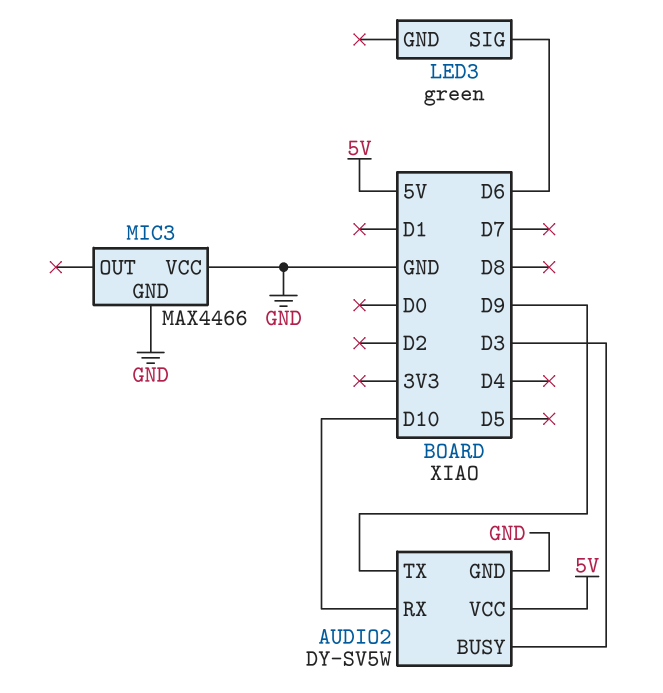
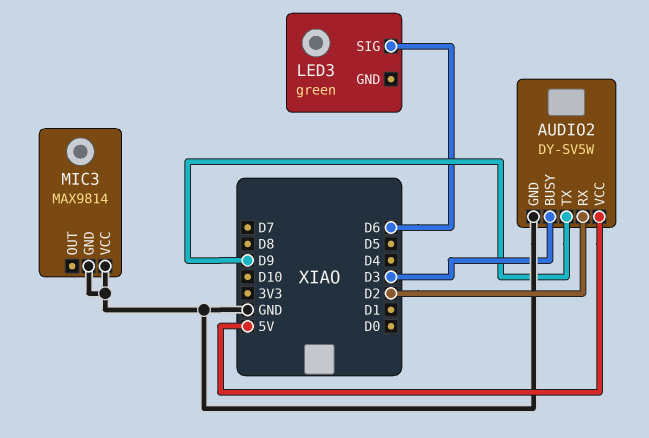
AUDIO2 pin RX: D10 -> D2
MIC3: MAX4466 -> MAX9814

